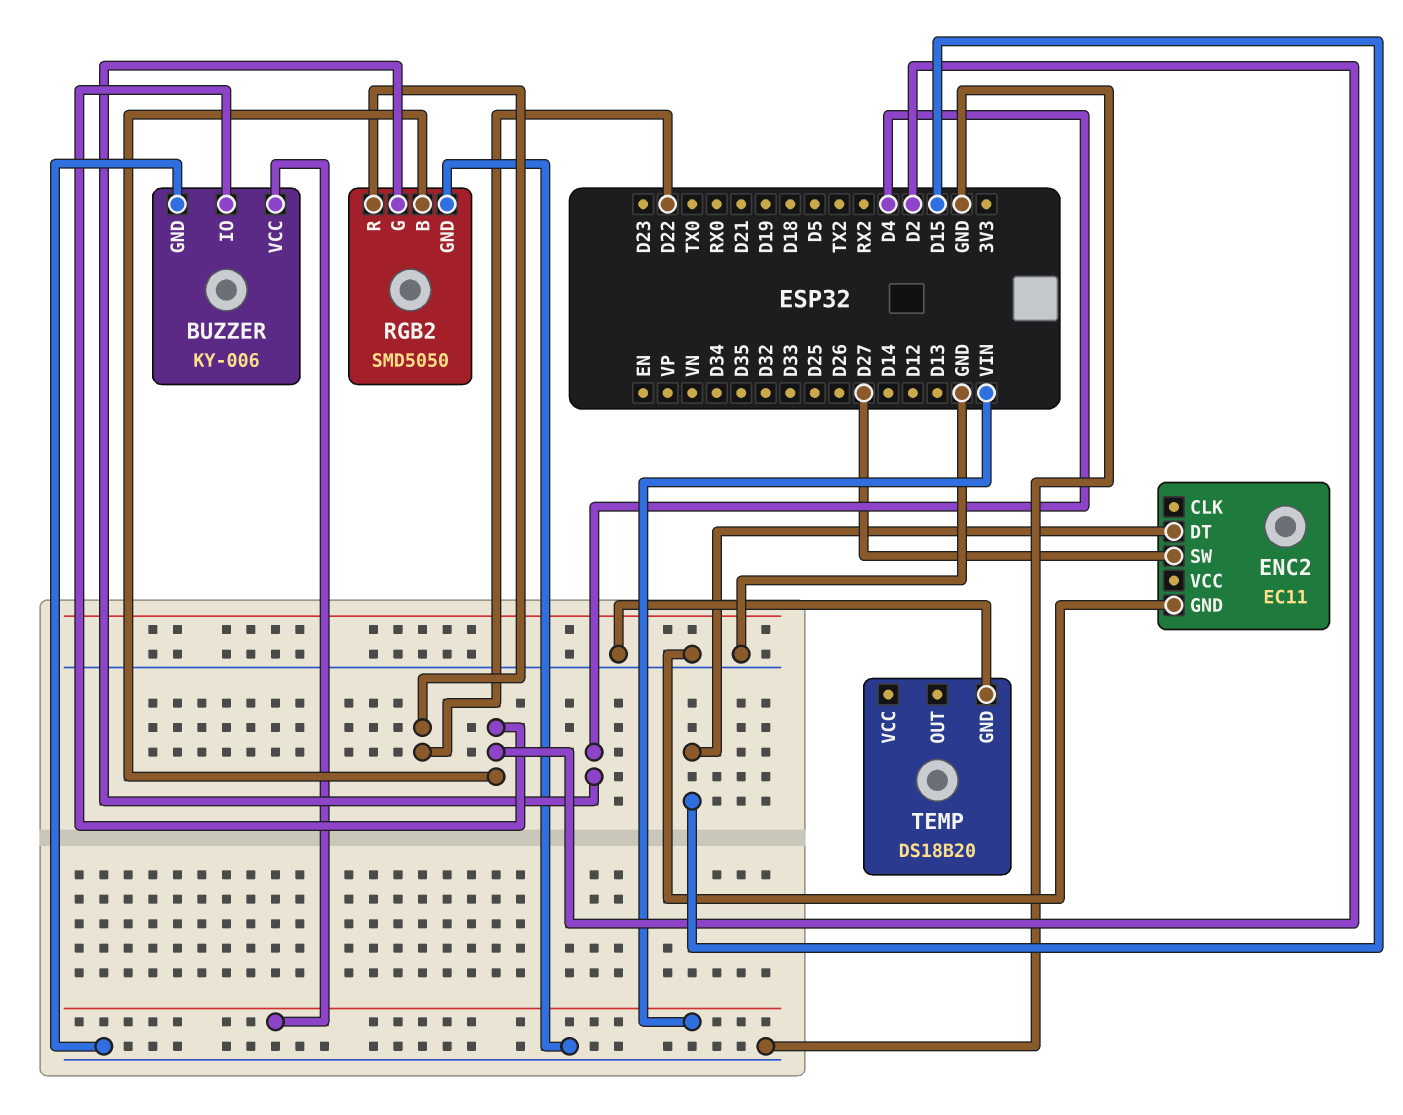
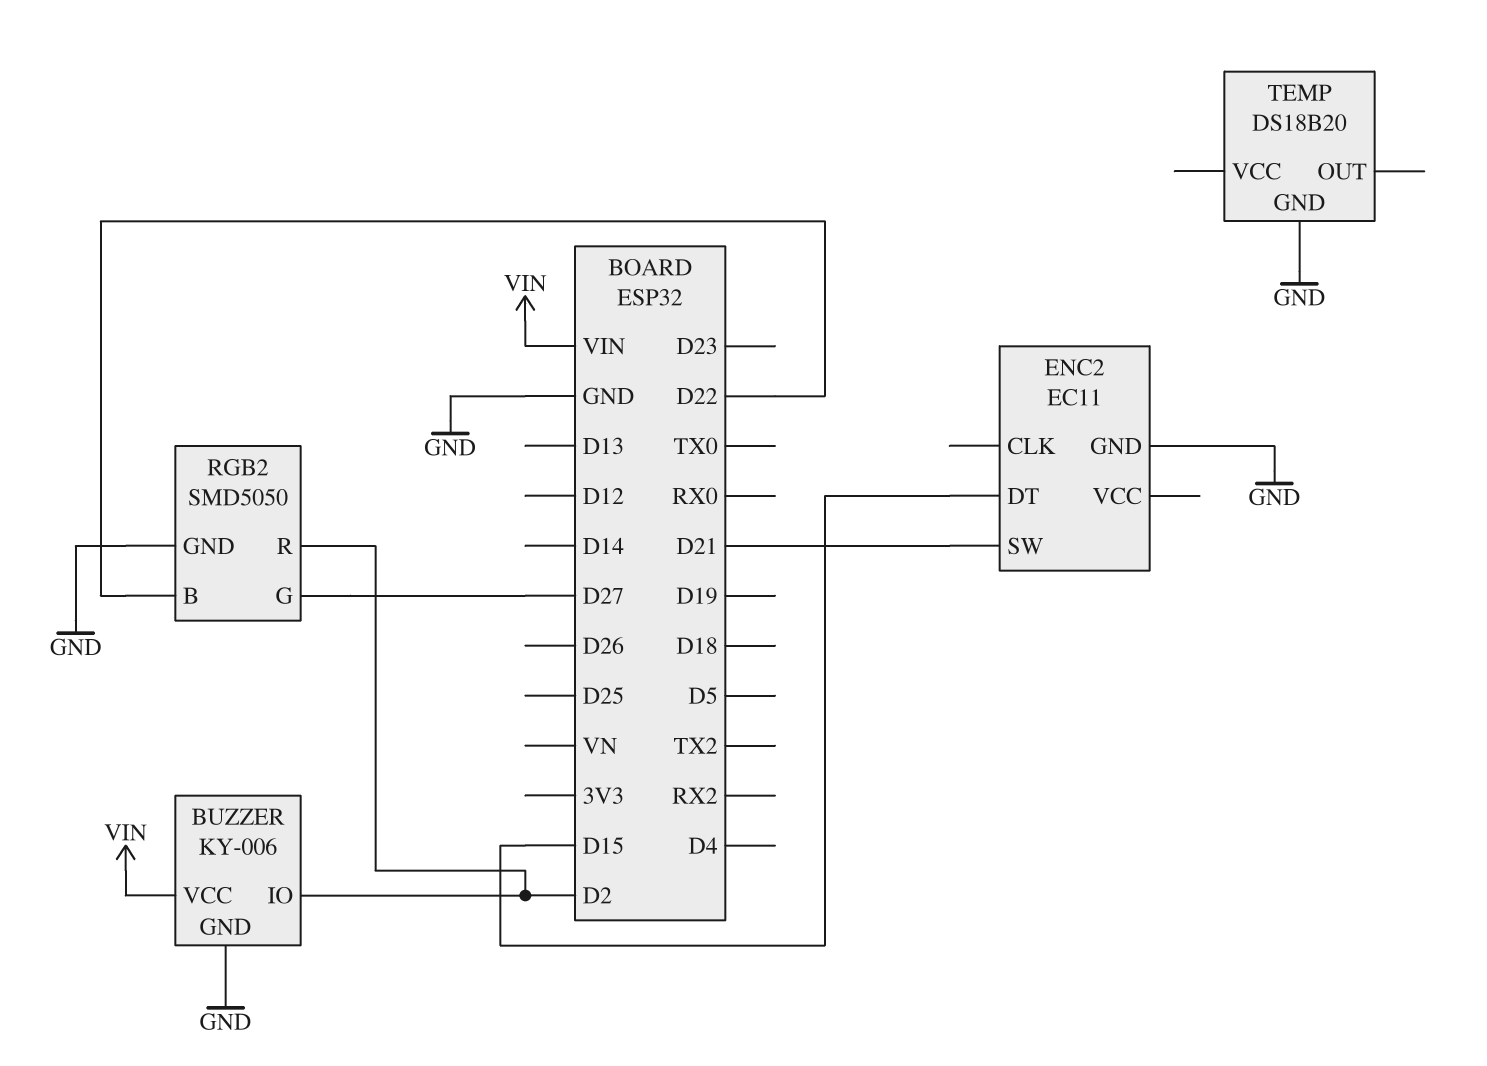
ENC2 pin SW: D27 -> D21
RGB2 pin B: D2 -> D22
RGB2 pin G: D4 -> D27
RGB2 pin R: D22 -> D2

